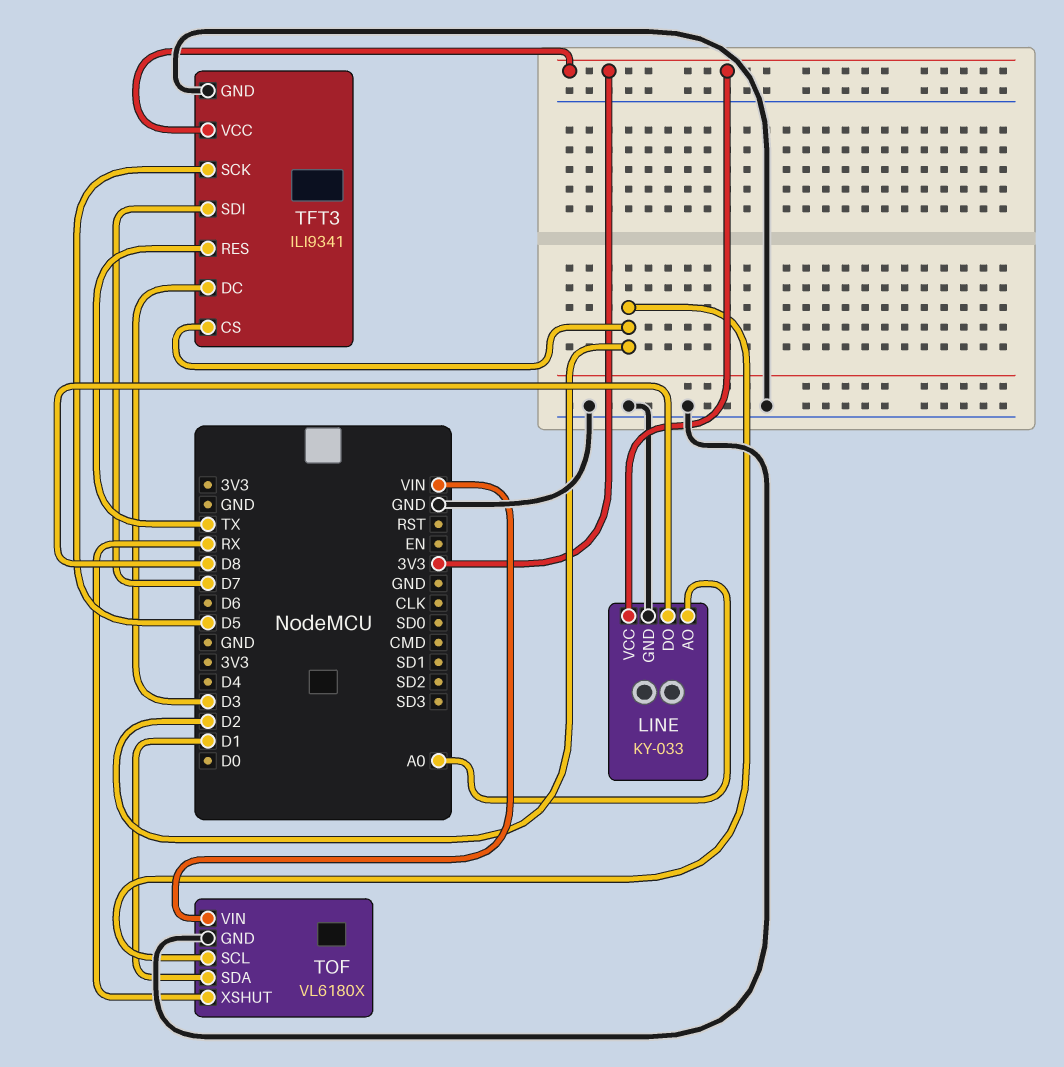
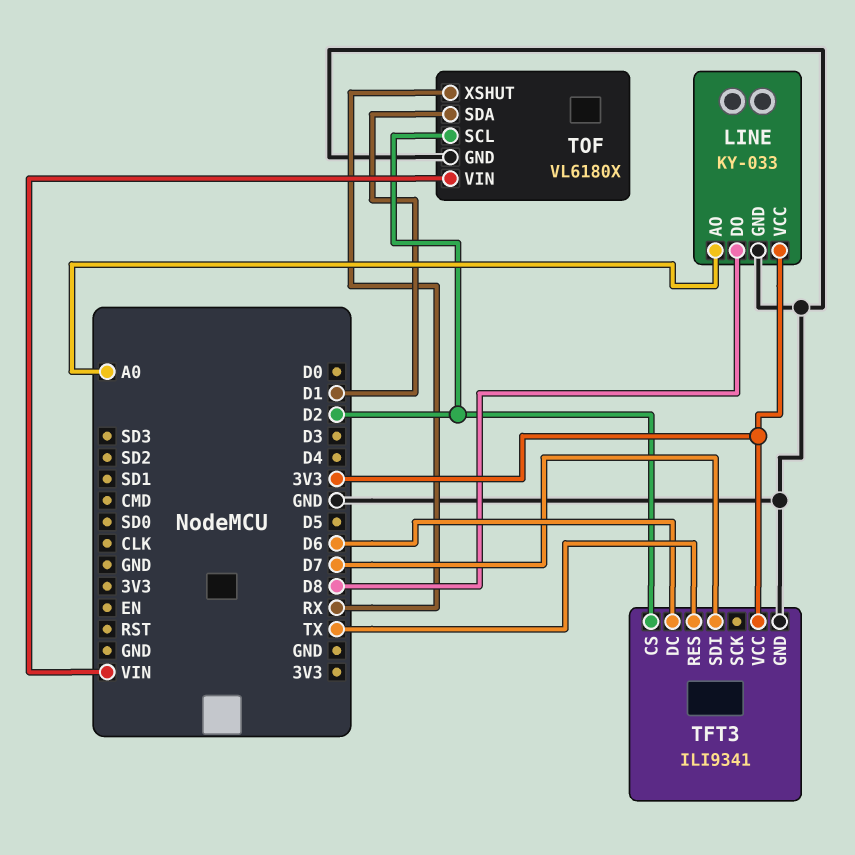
TFT3 pin DC: D3 -> D6
TFT3 pin SCK: D5 -> none

